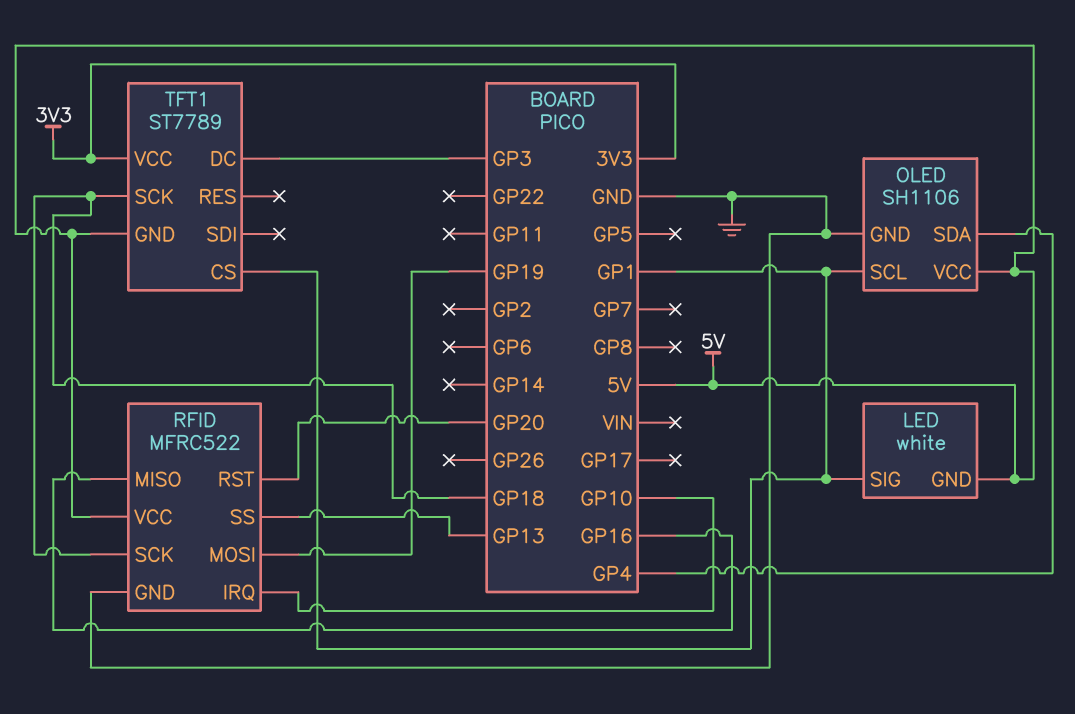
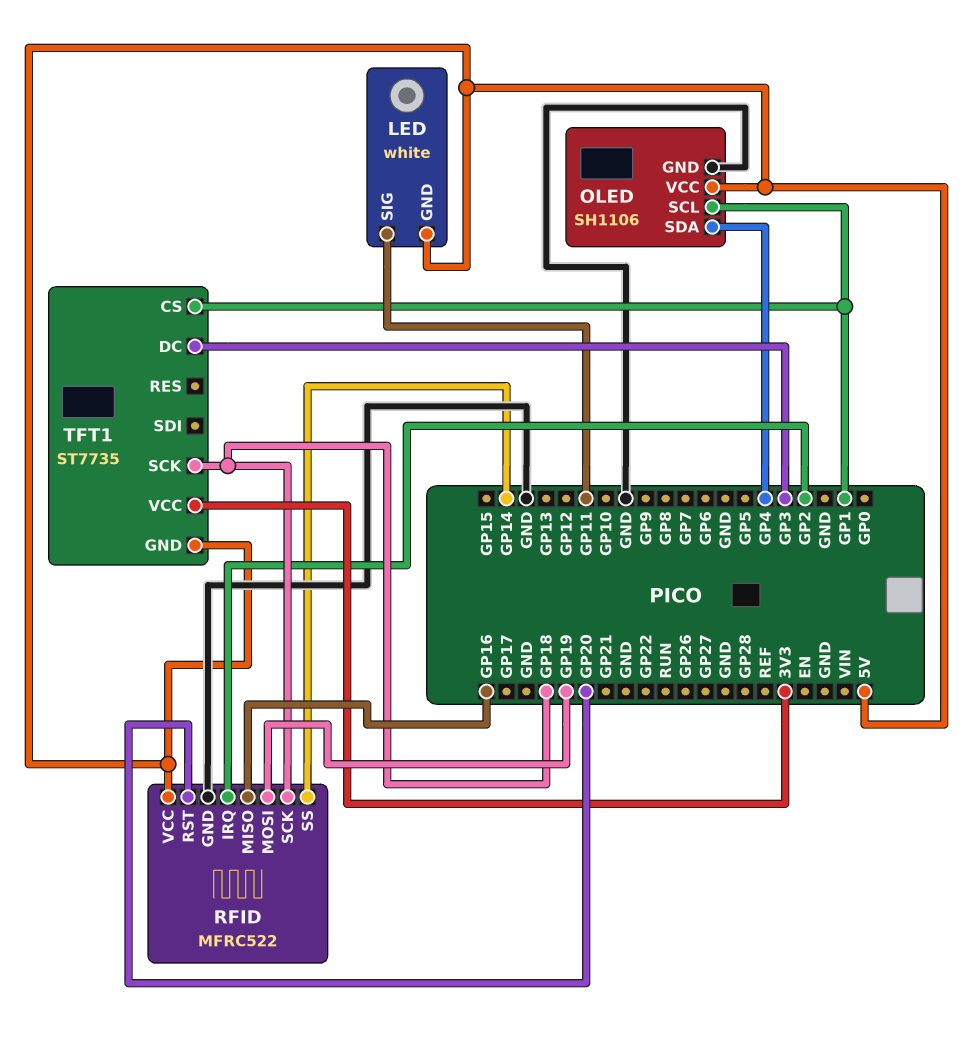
LED pin SIG: GP1 -> GP11
RFID pin IRQ: GP10 -> GP2
RFID pin SS: GP13 -> GP14
TFT1: ST7789 -> ST7735

